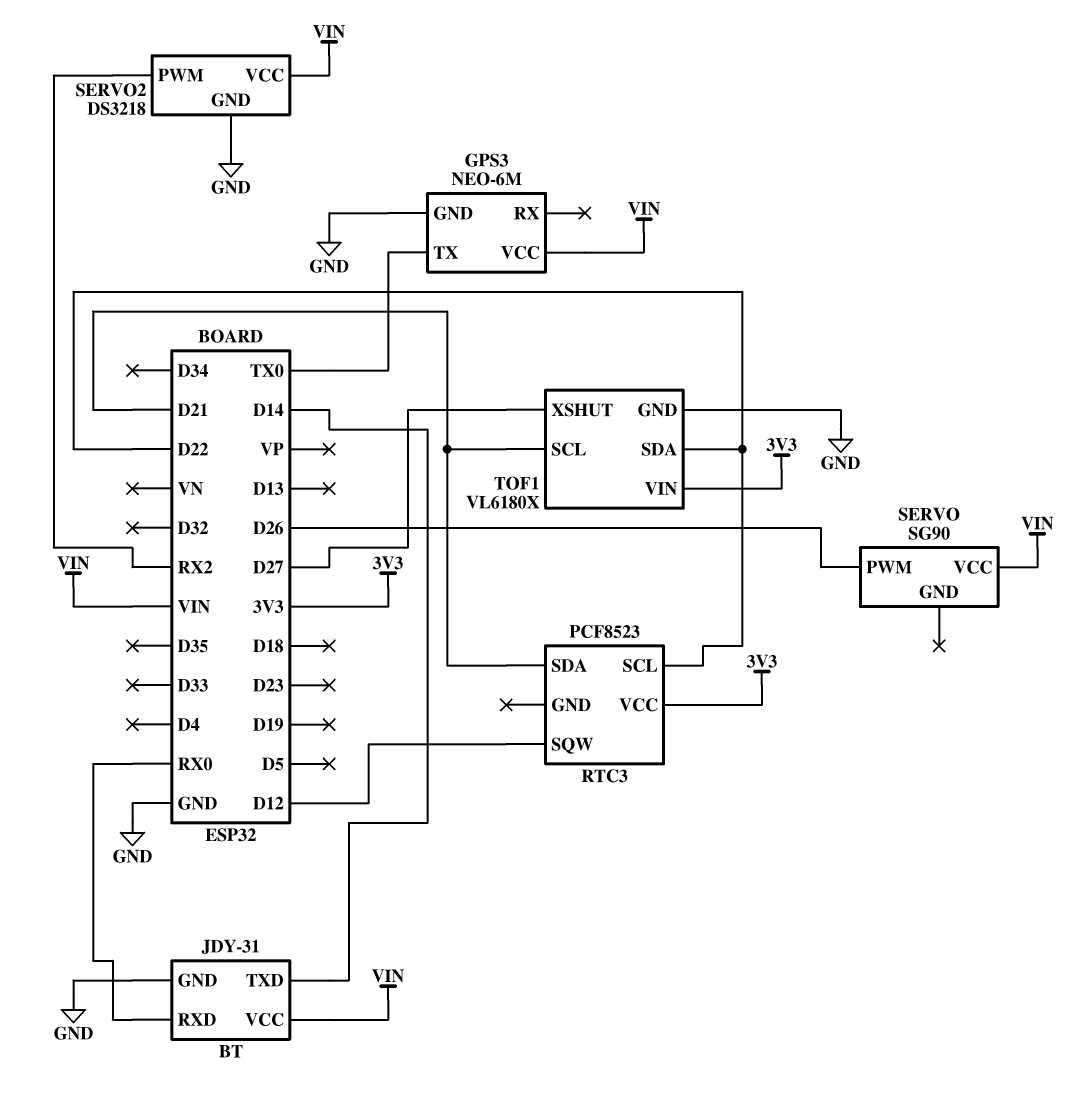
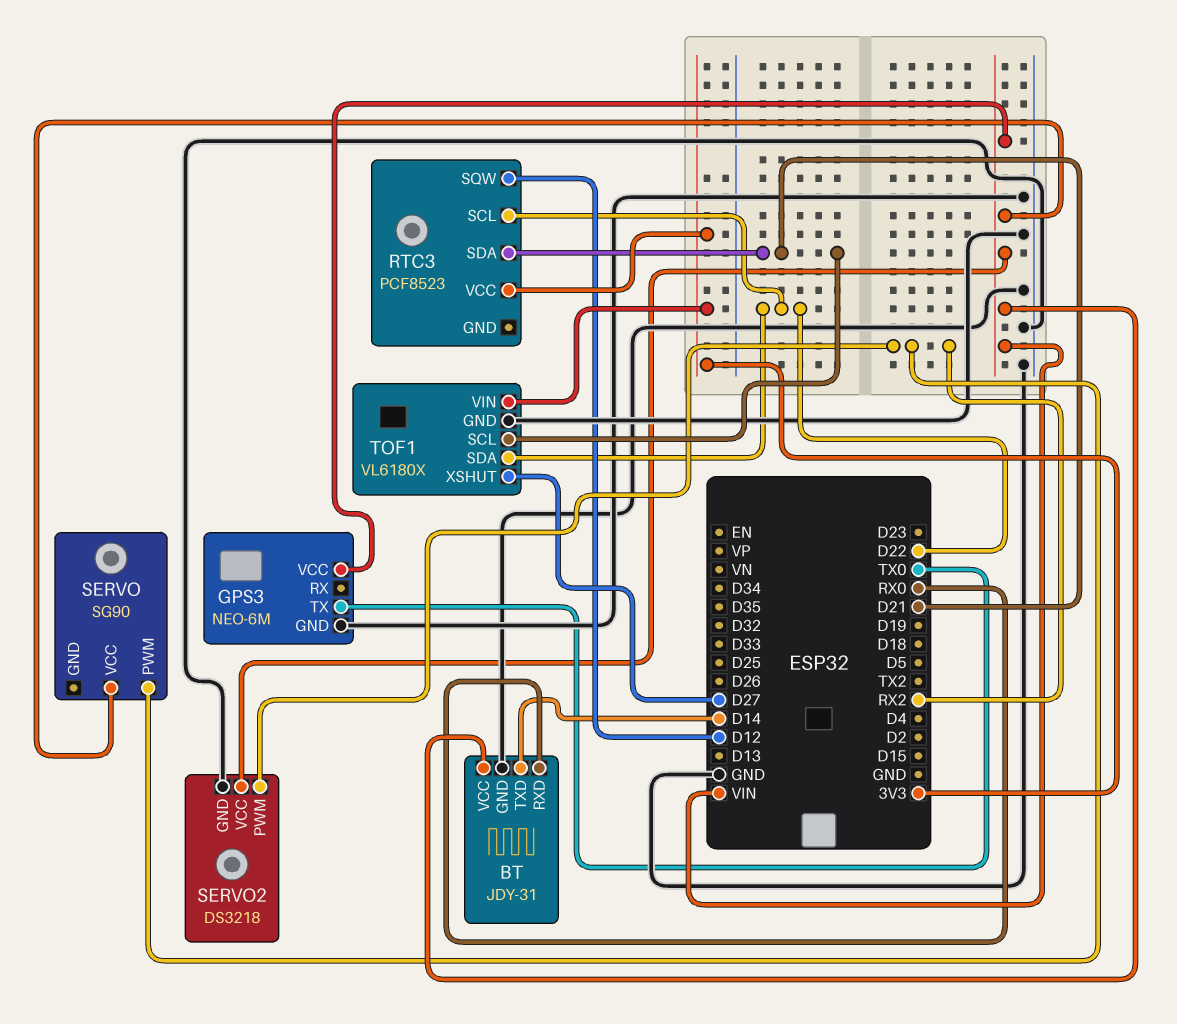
SERVO pin PWM: D26 -> RX2

